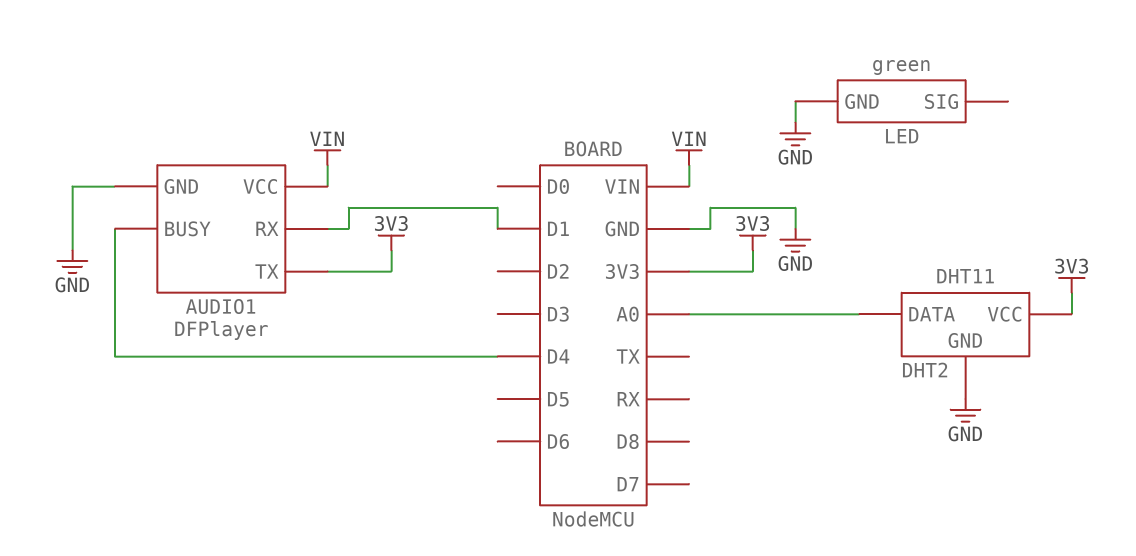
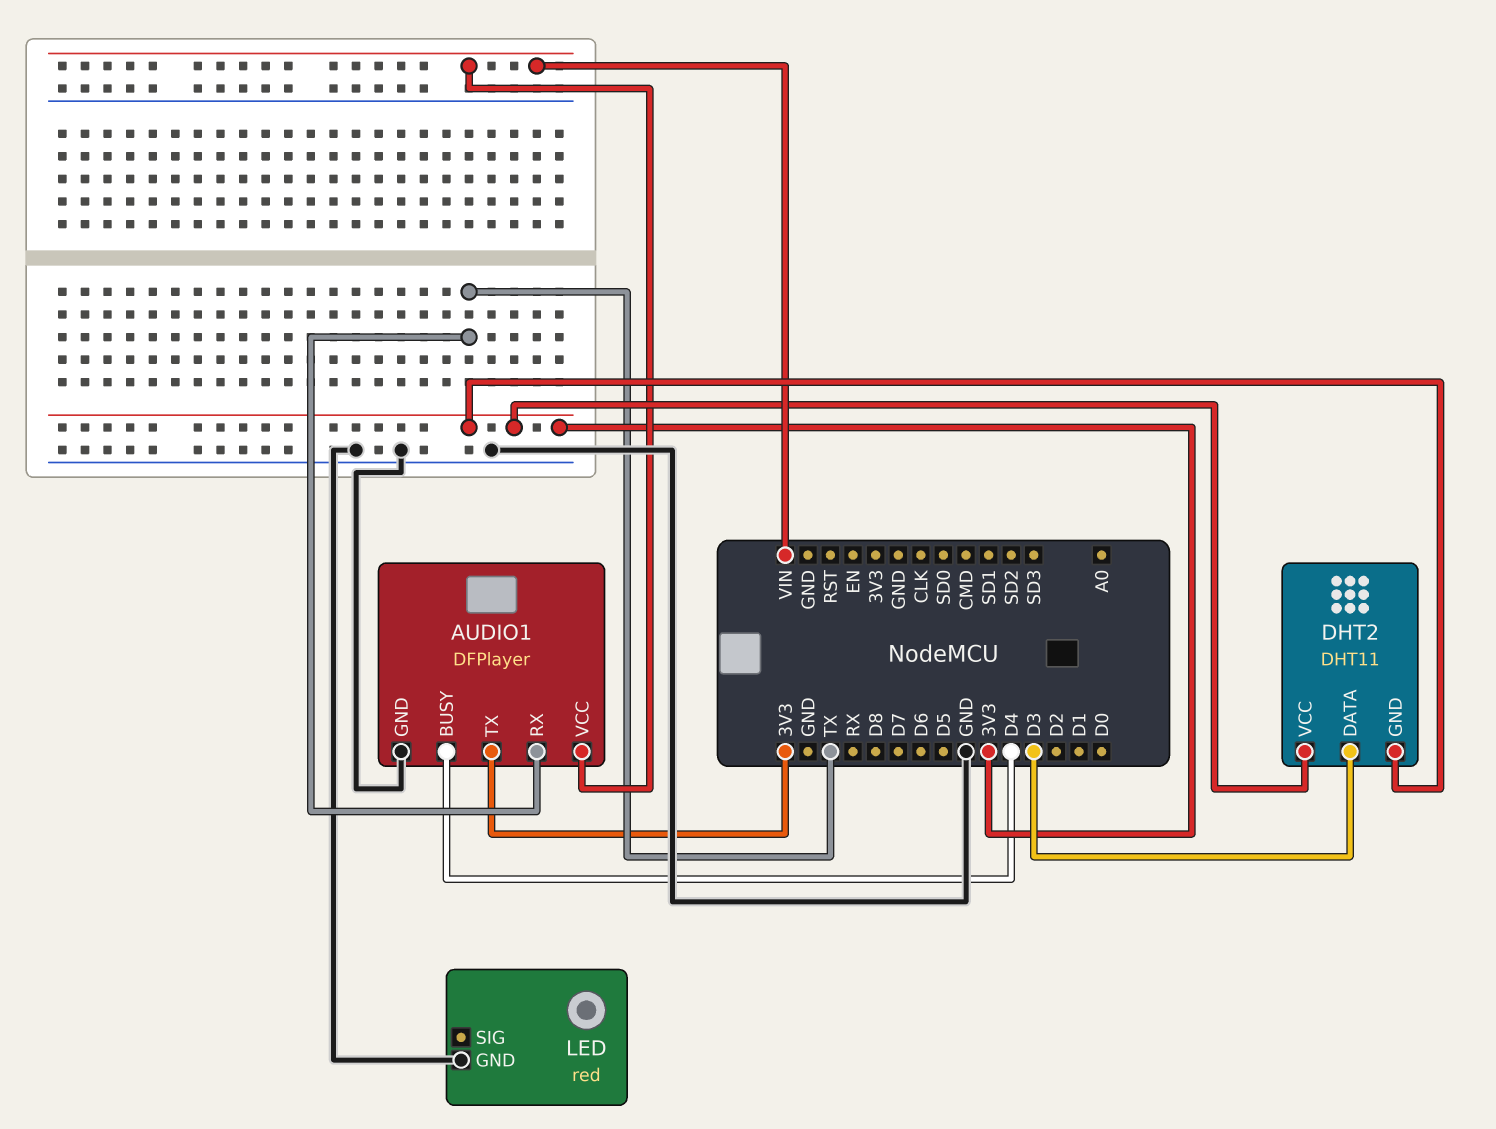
AUDIO1 pin RX: D1 -> TX
DHT2 pin DATA: A0 -> D3
DHT2 pin GND: GND -> 3V3
LED: green -> red

